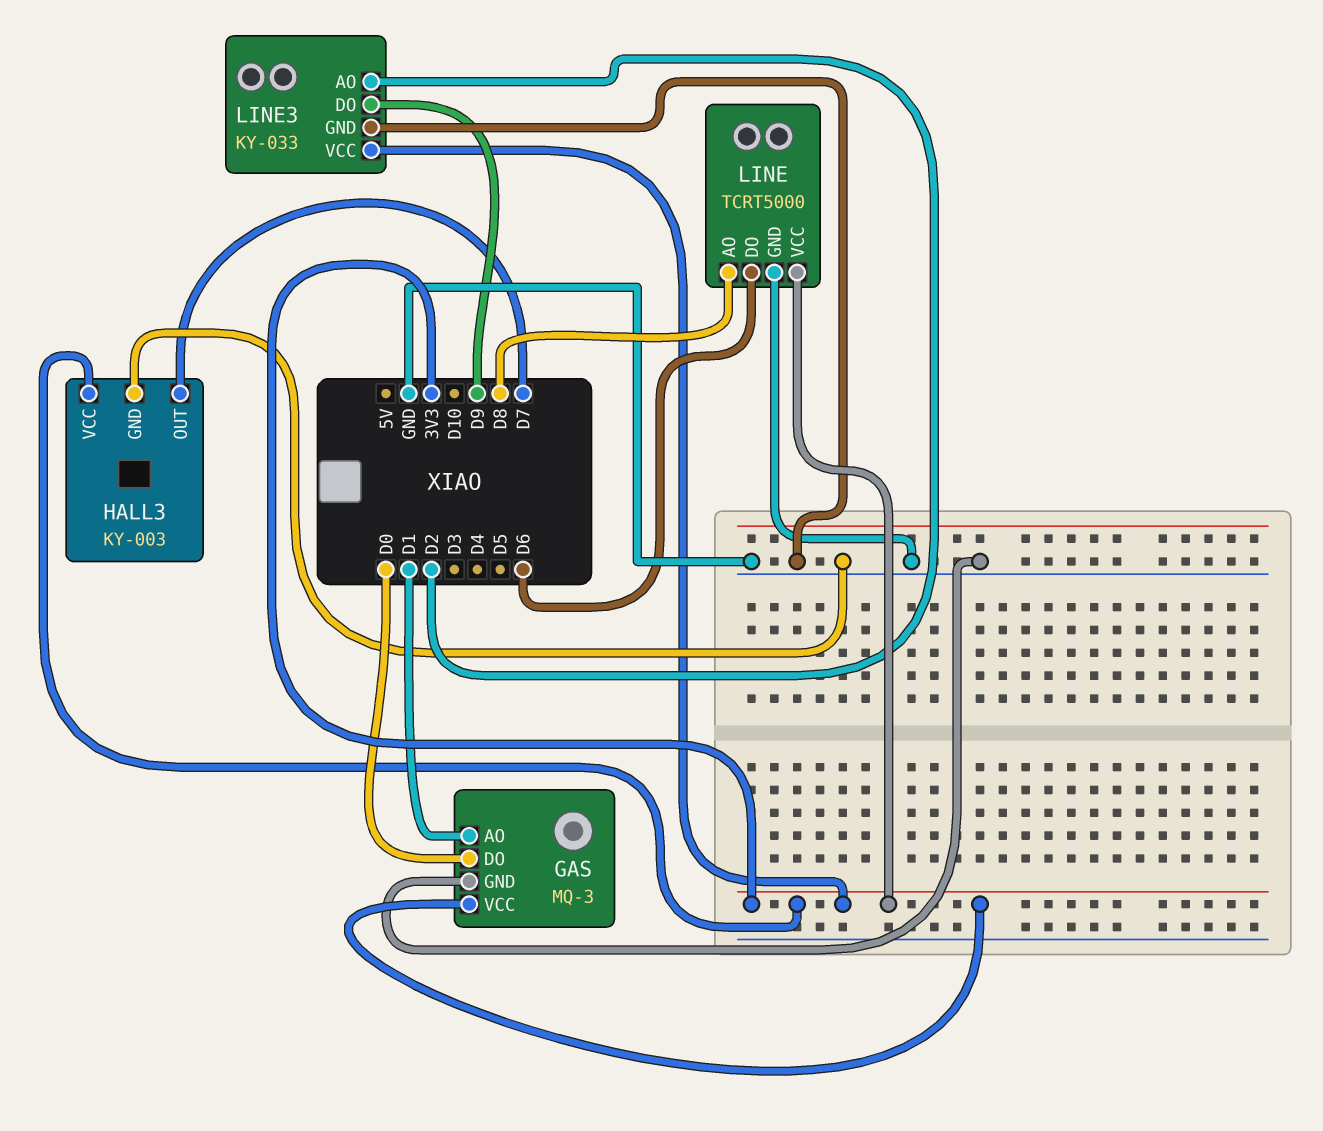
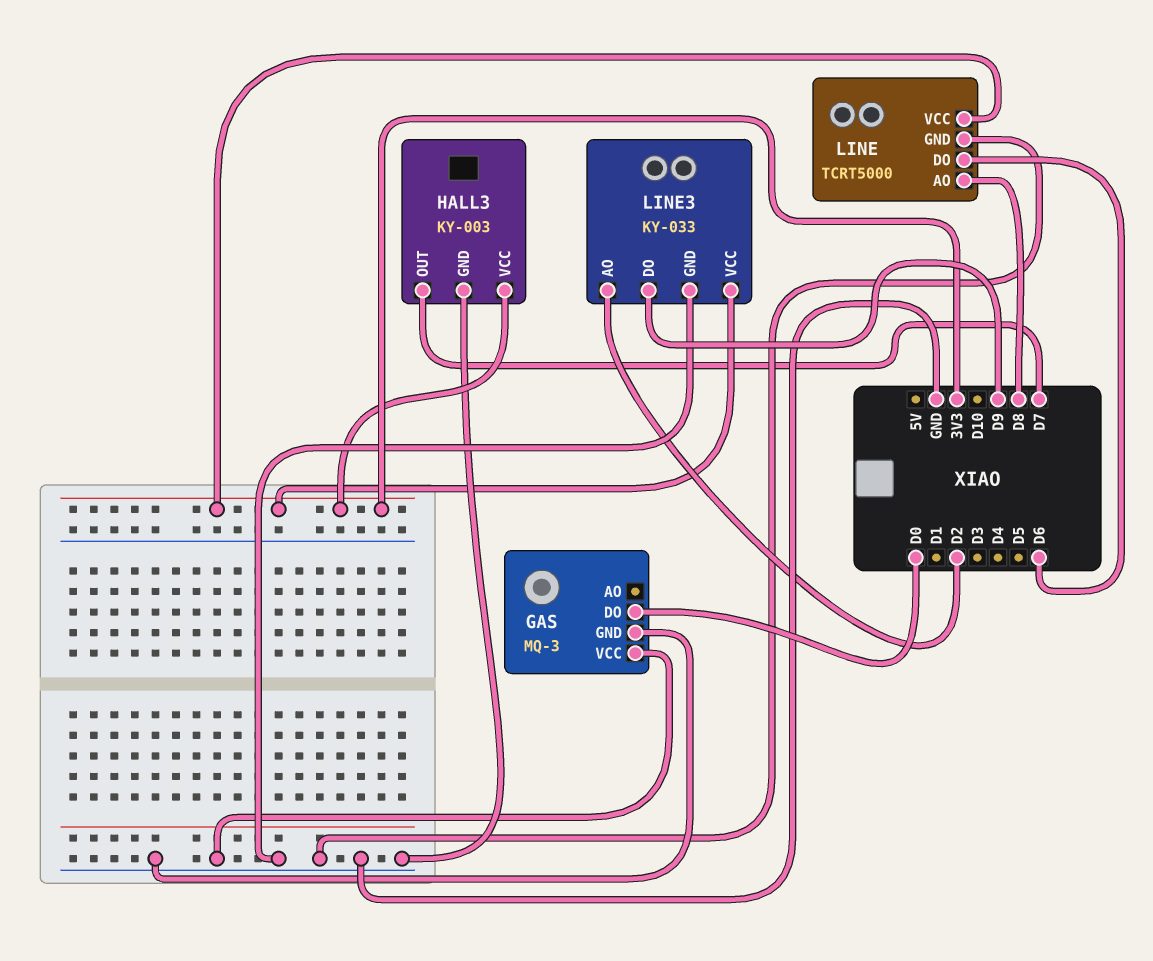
GAS pin AO: D1 -> none
GAS pin VCC: 3V3 -> GND

